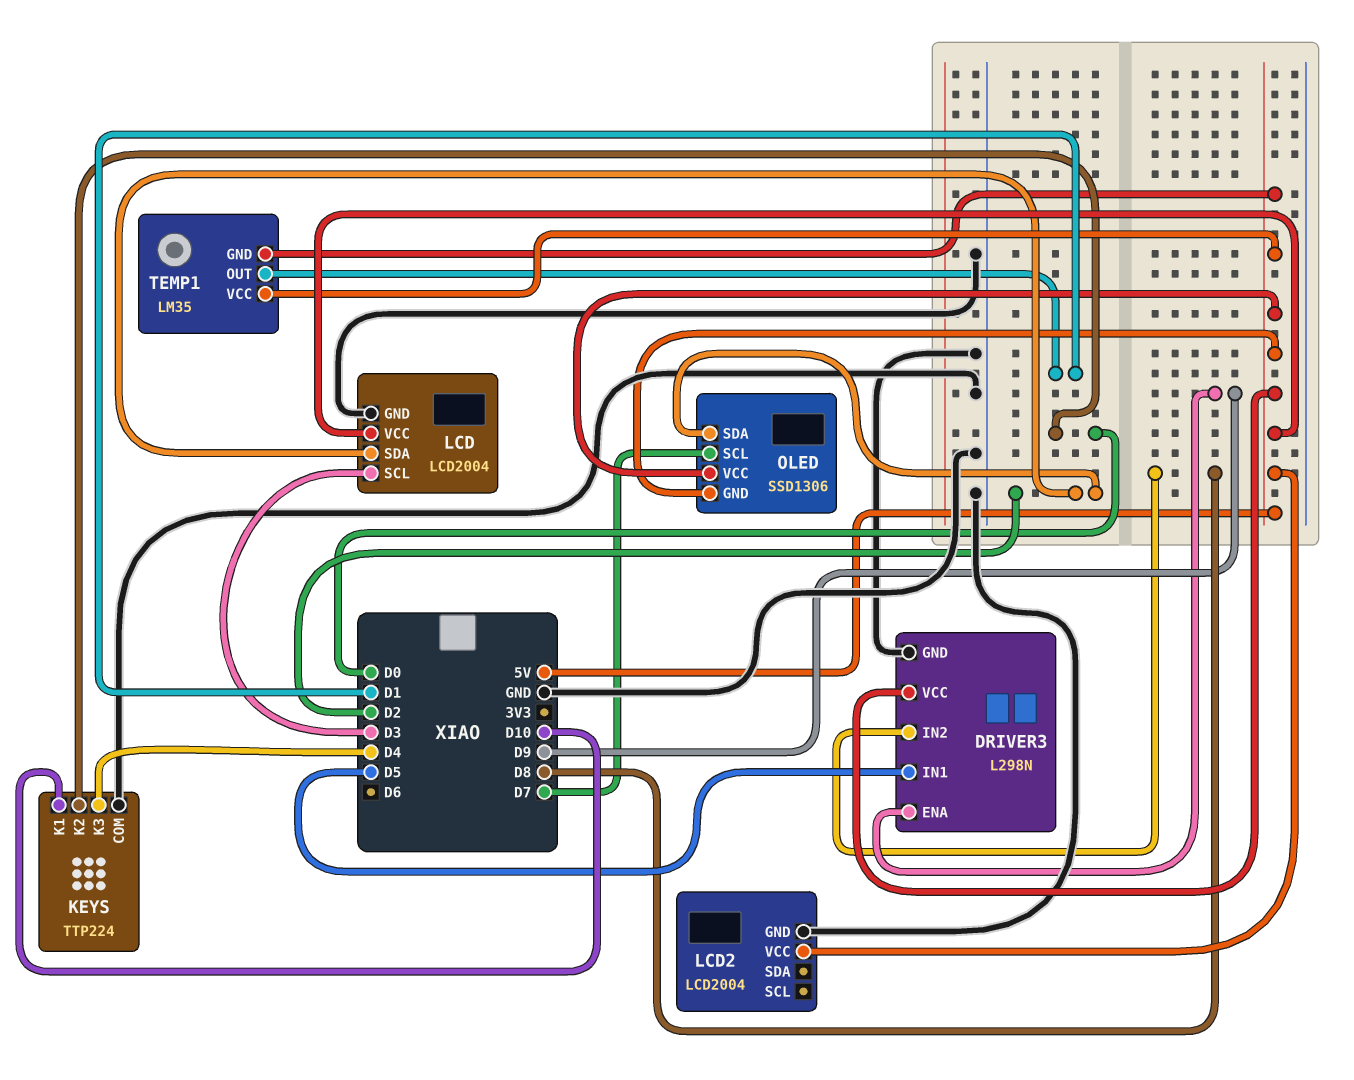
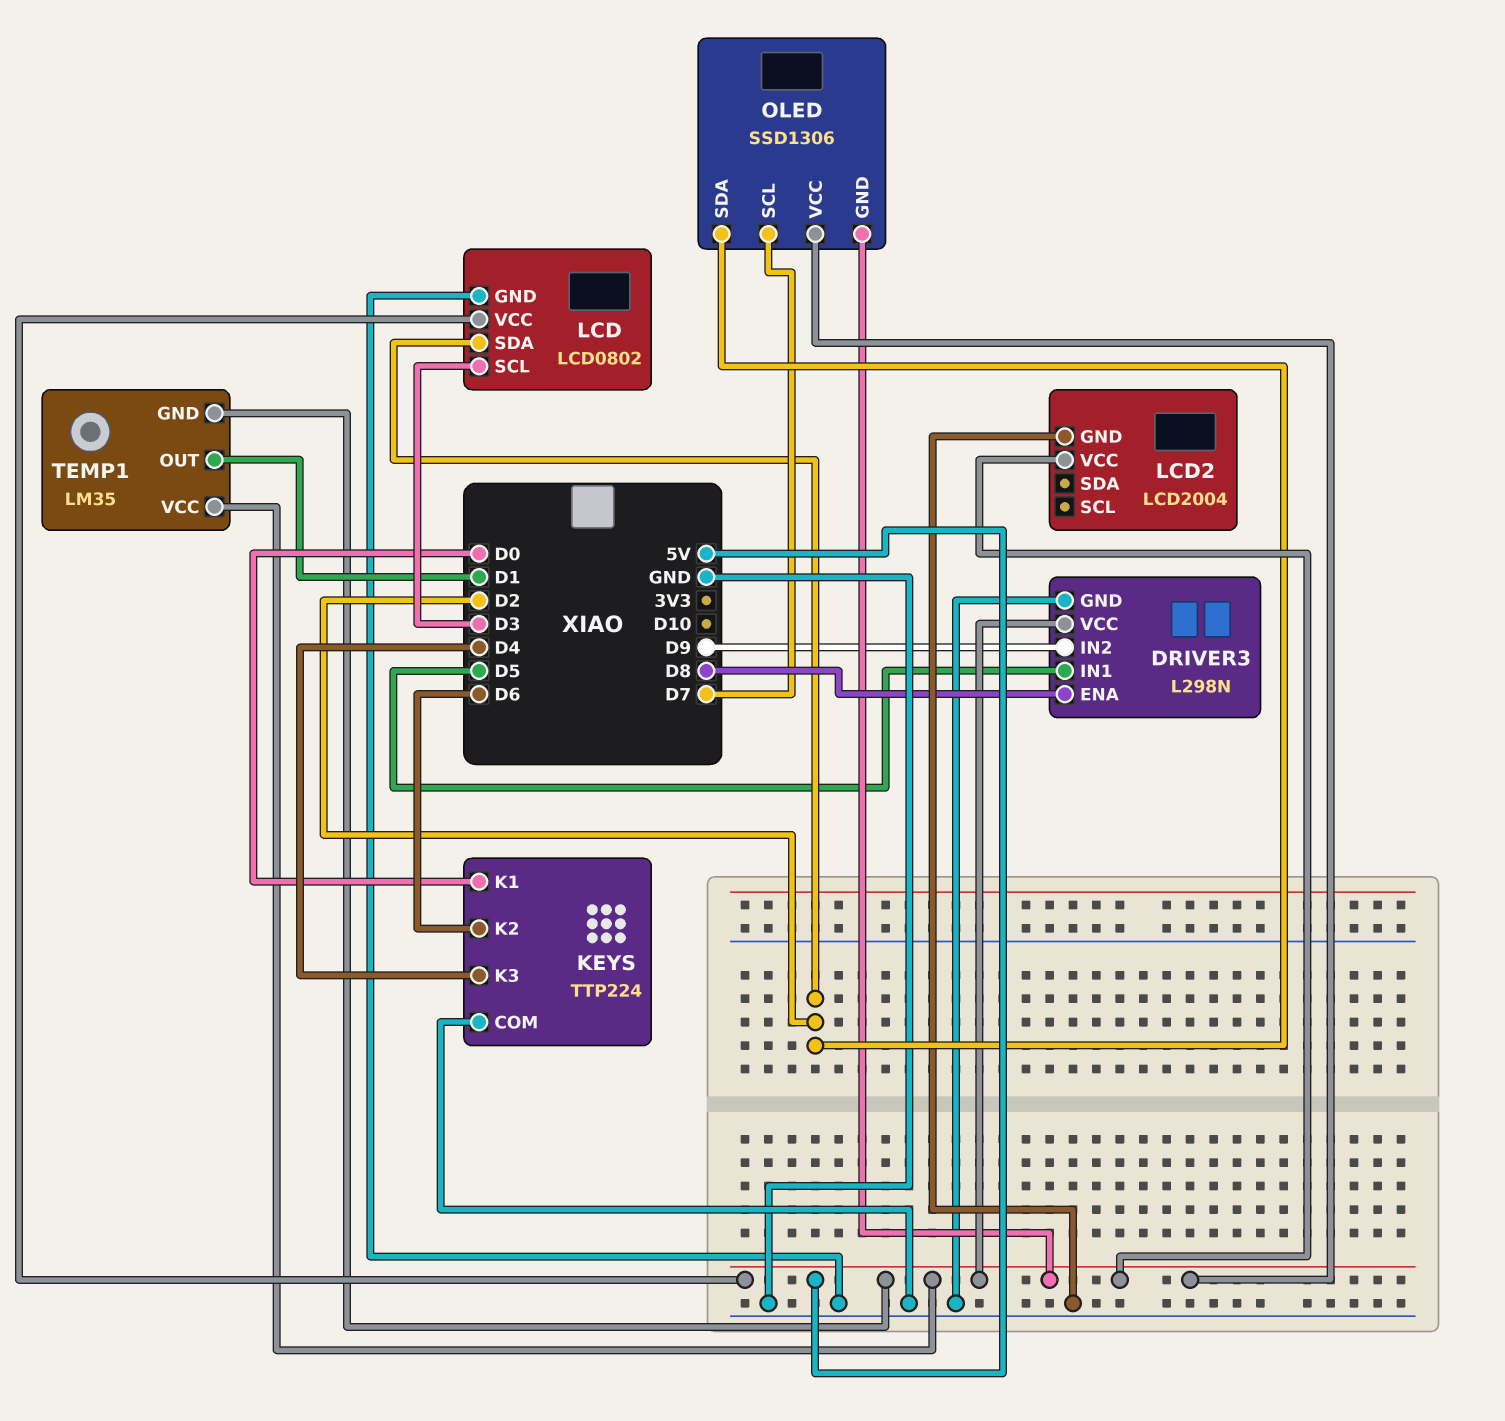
DRIVER3 pin ENA: D9 -> D8
DRIVER3 pin IN2: D8 -> D9
KEYS pin K1: D10 -> D0
KEYS pin K2: D0 -> D6
LCD: LCD2004 -> LCD0802

